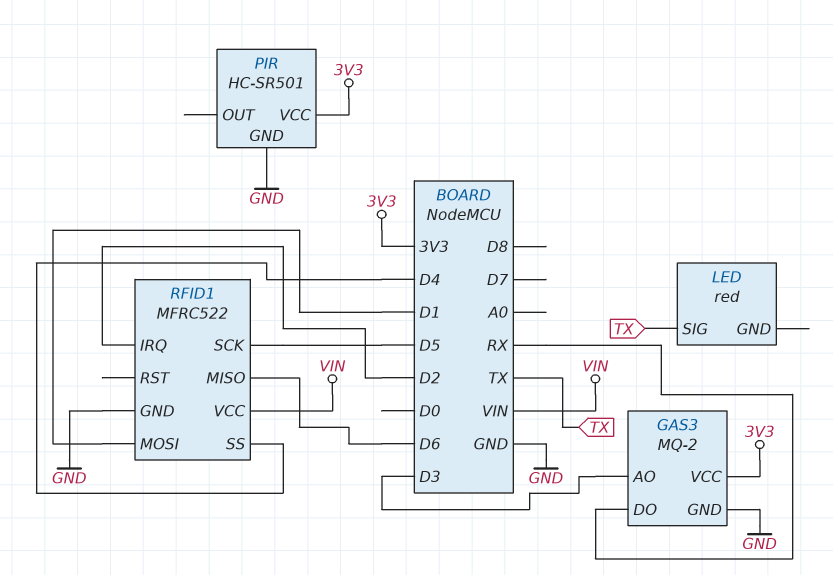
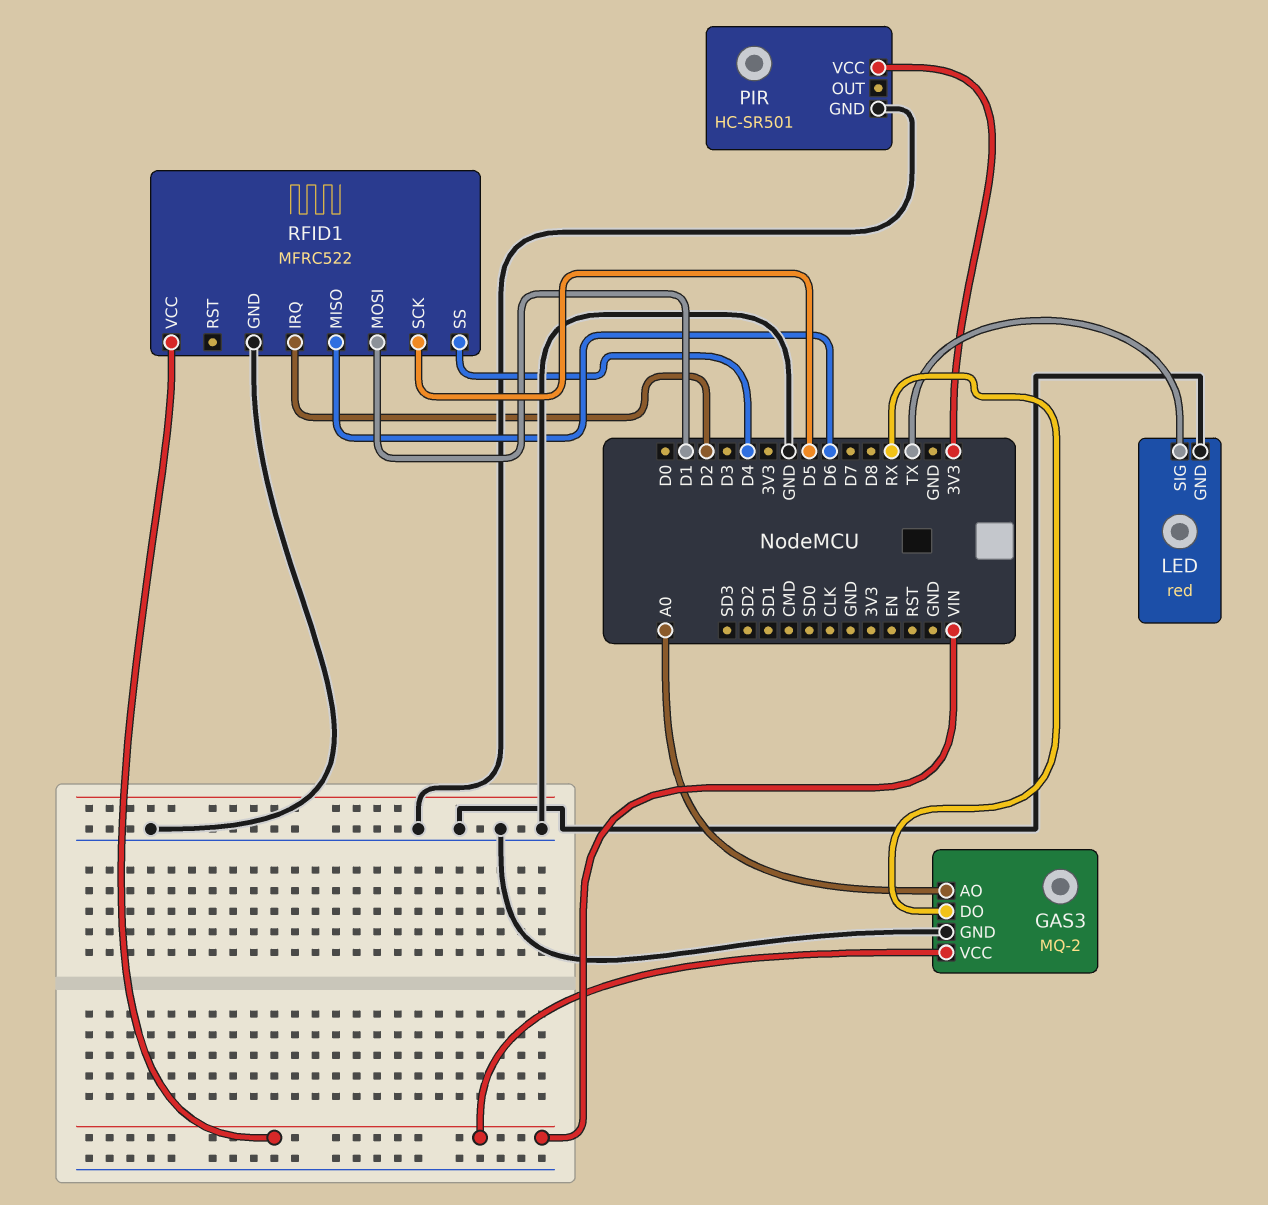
GAS3 pin AO: D3 -> A0
GAS3 pin VCC: 3V3 -> VIN
LED pin GND: none -> GND

